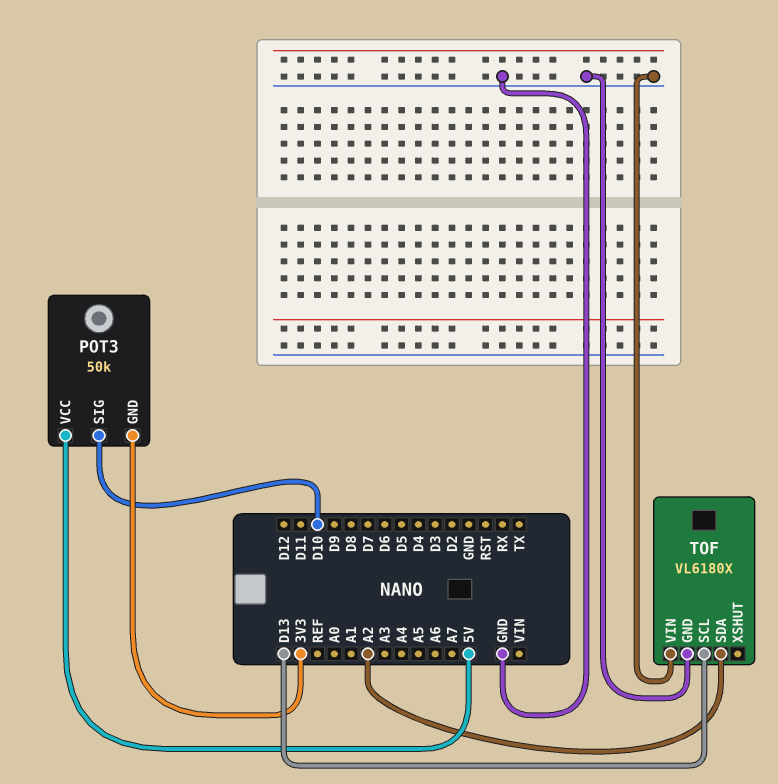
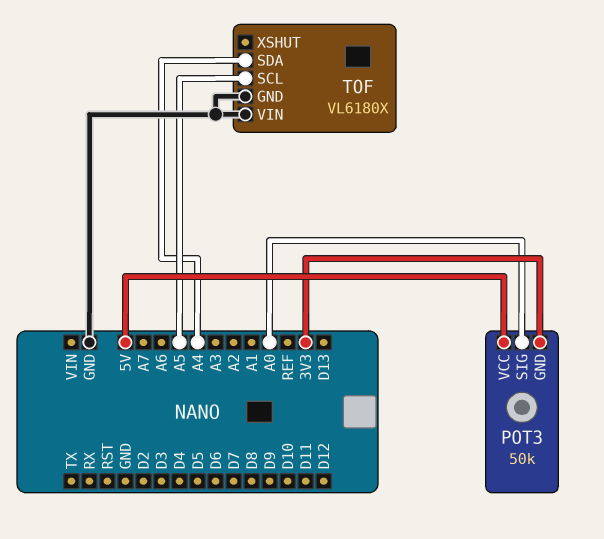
POT3 pin SIG: D10 -> A0
TOF pin SCL: D13 -> A5
TOF pin SDA: A2 -> A4

